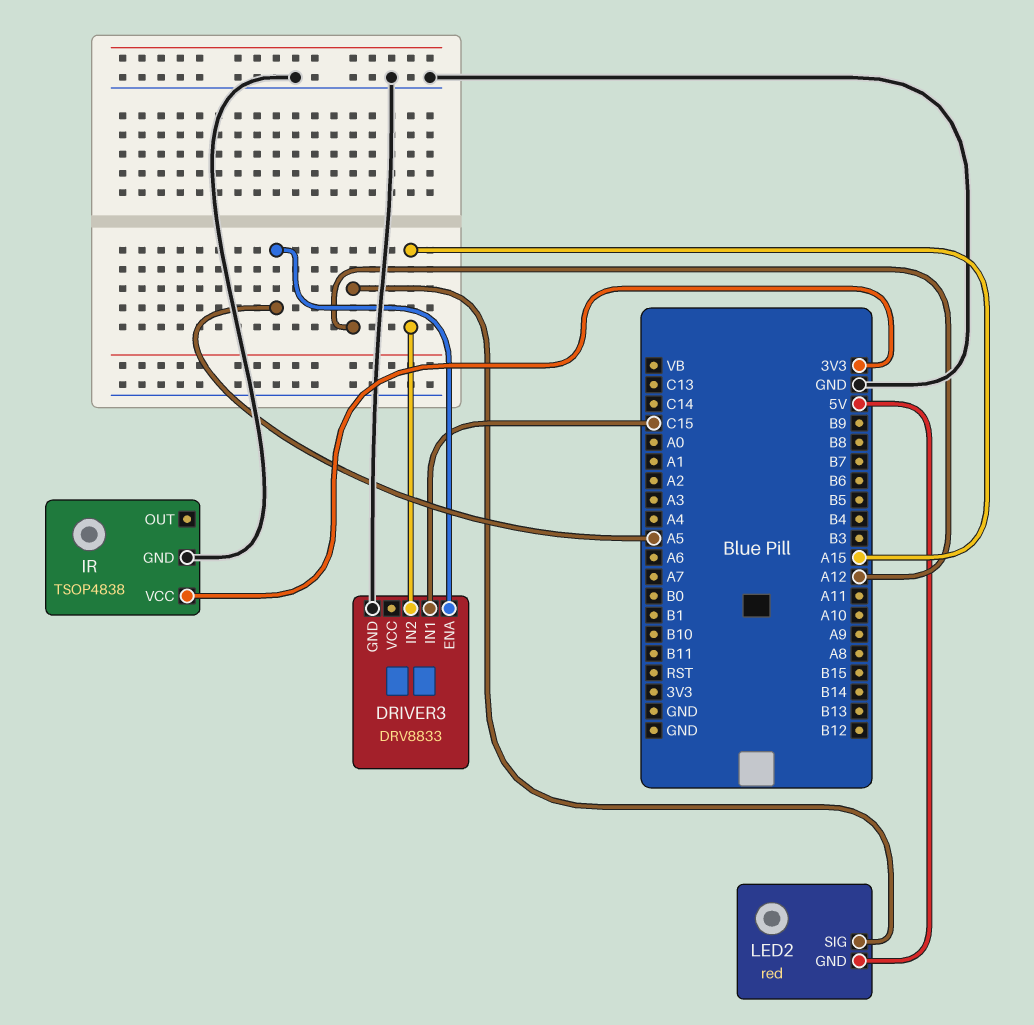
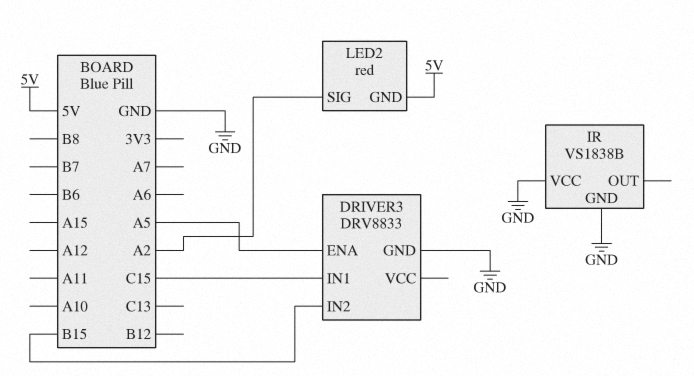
DRIVER3 pin IN2: A15 -> B15
IR: TSOP4838 -> VS1838B
IR pin VCC: 3V3 -> GND
LED2 pin SIG: A12 -> A2

